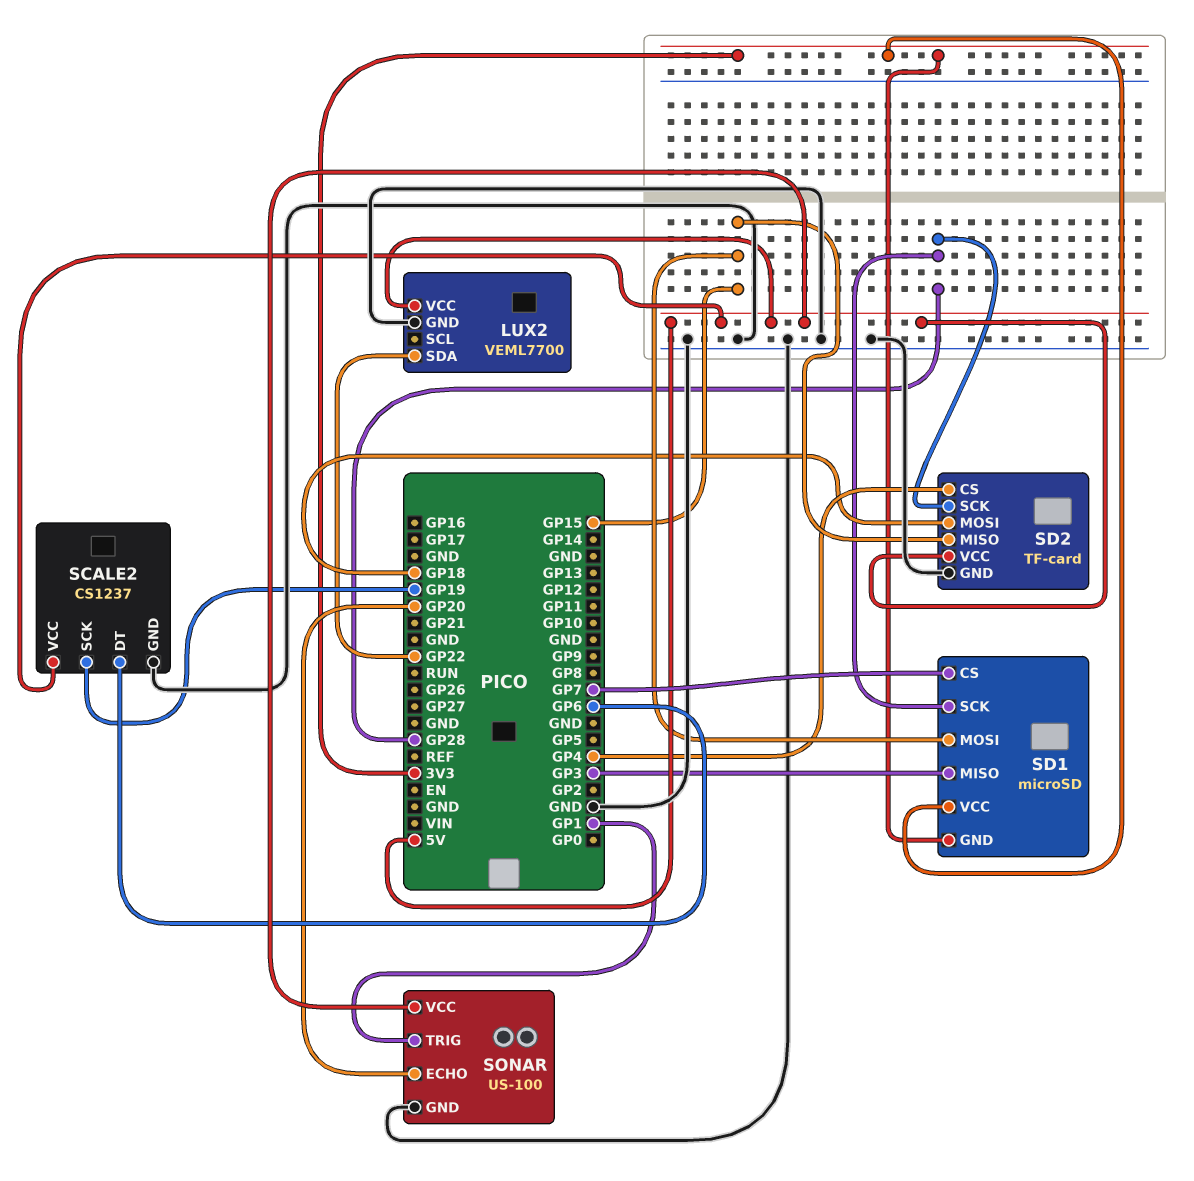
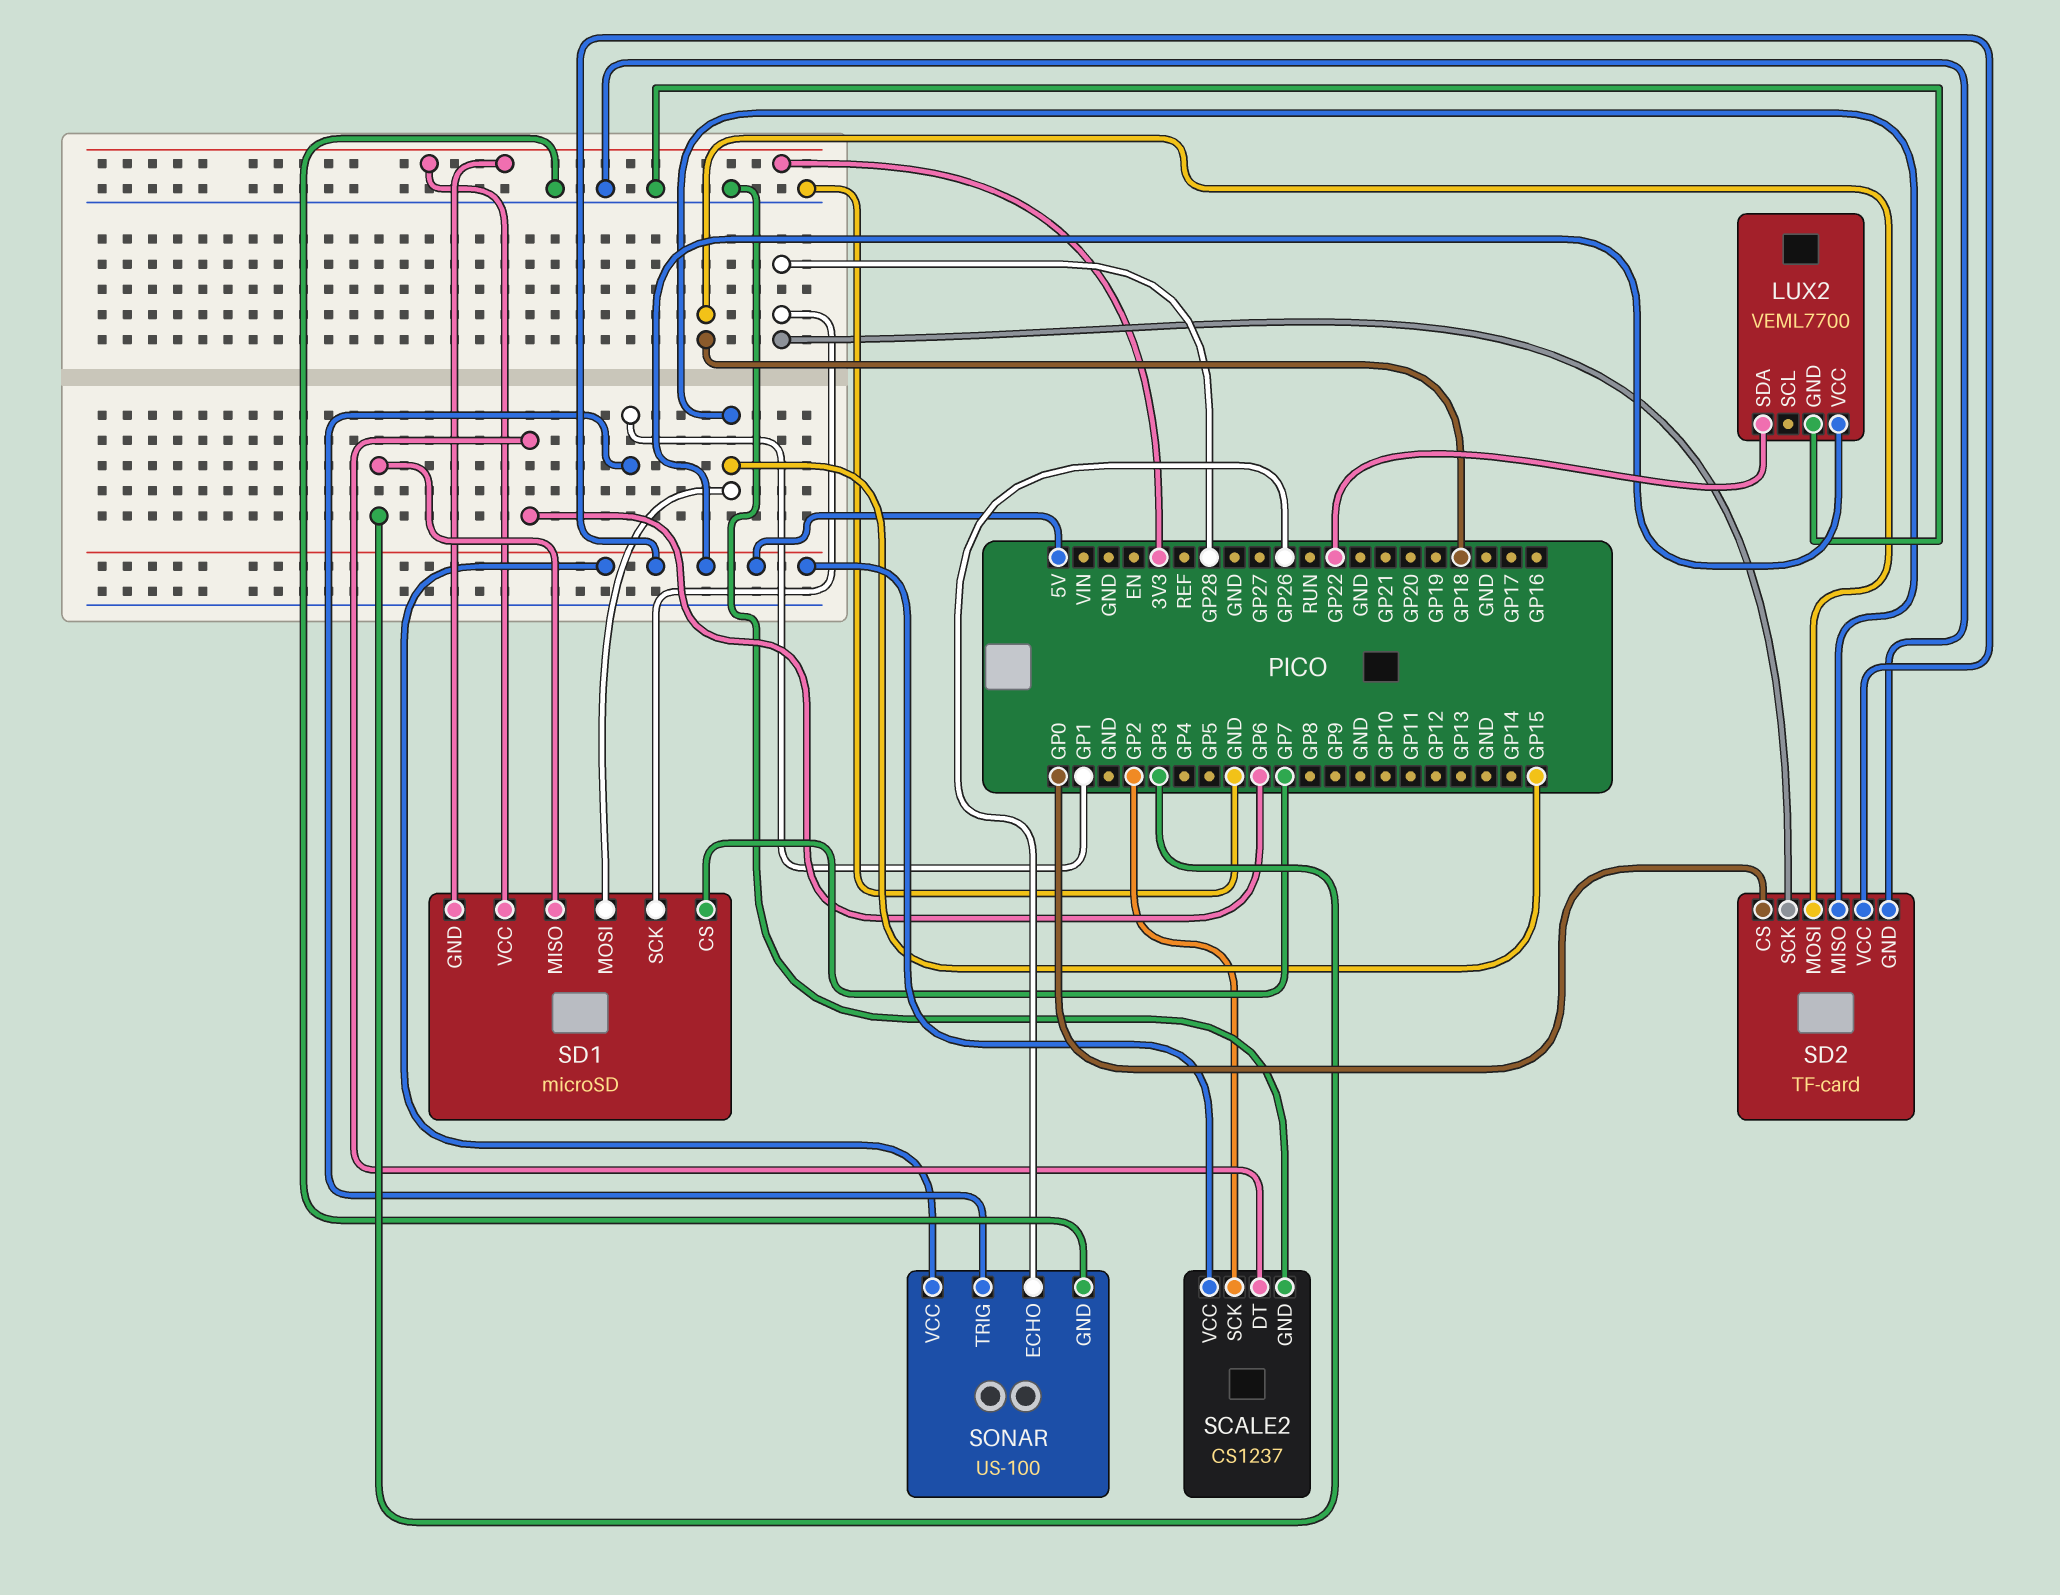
SCALE2 pin SCK: GP19 -> GP2
SD2 pin CS: GP4 -> GP0
SONAR pin ECHO: GP20 -> GP26

